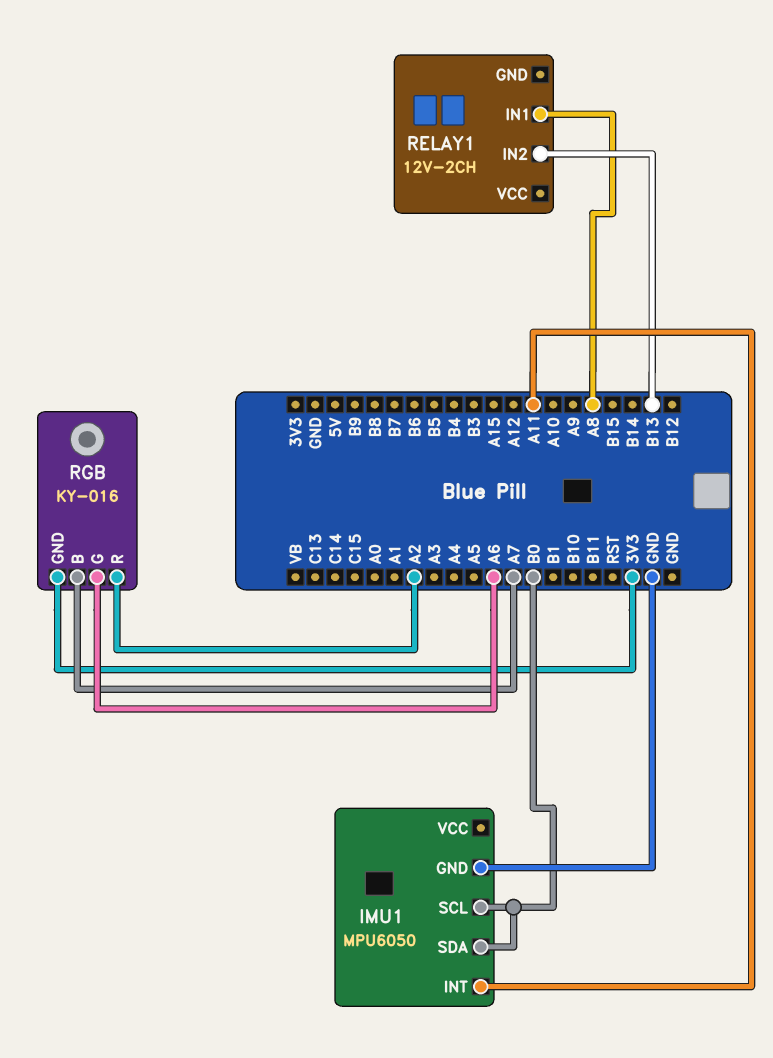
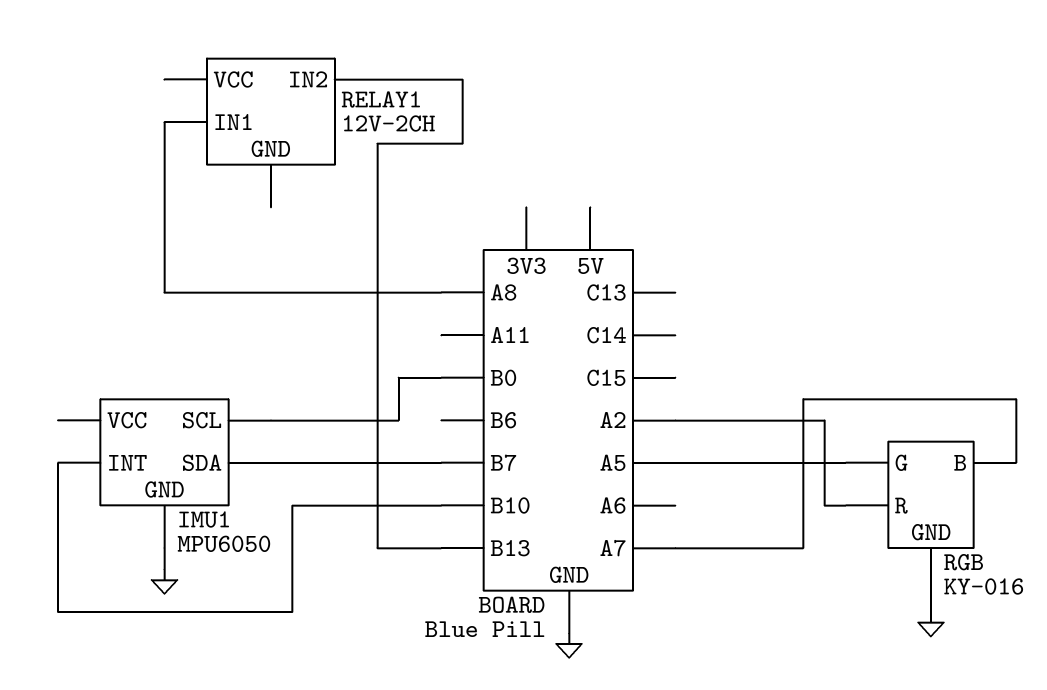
IMU1 pin INT: A11 -> B10
IMU1 pin SDA: B0 -> B7
RGB pin G: A6 -> A5
RGB pin GND: 3V3 -> GND

